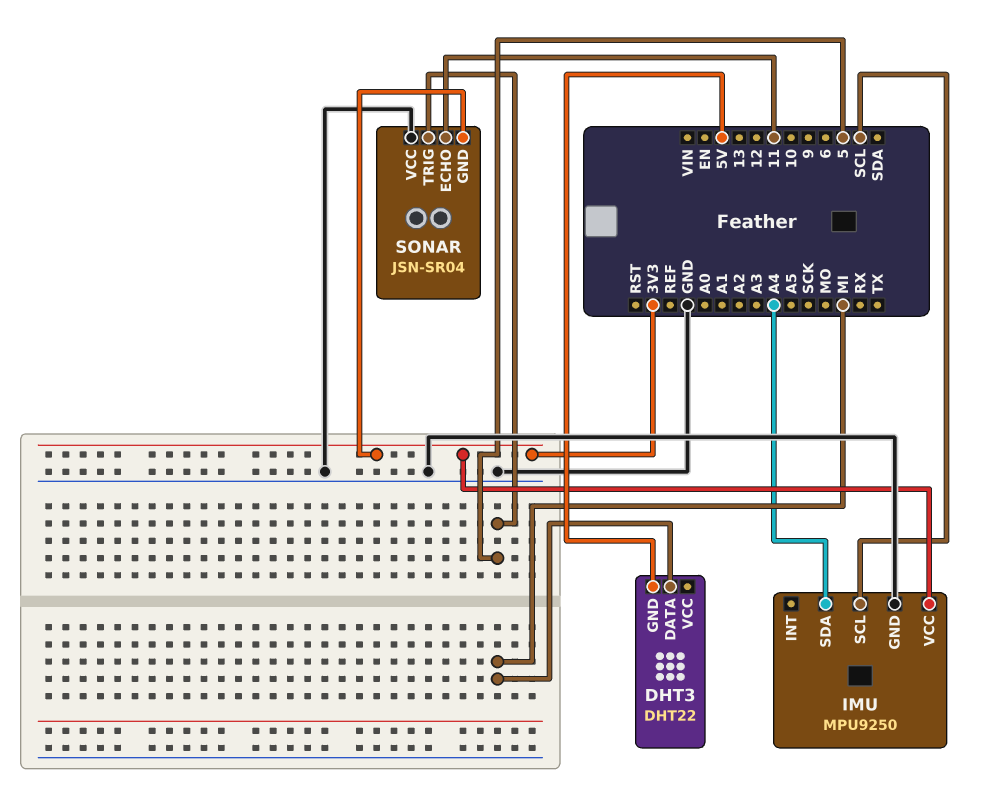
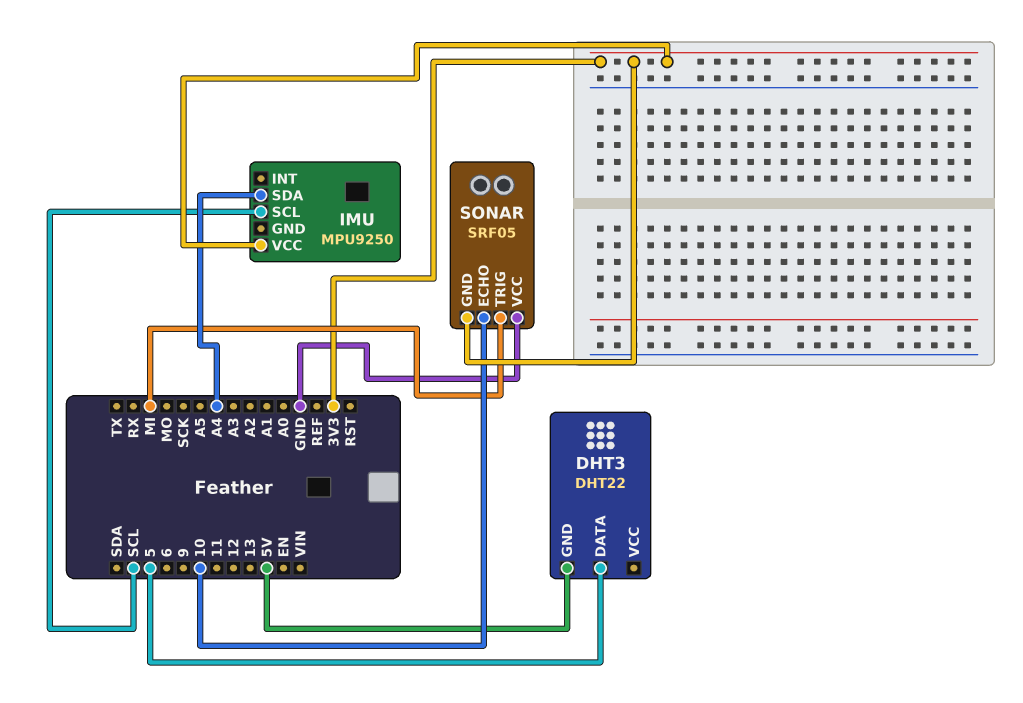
DHT3 pin DATA: MI -> 5
IMU pin GND: GND -> none
SONAR: JSN-SR04 -> SRF05
SONAR pin ECHO: 11 -> 10
SONAR pin TRIG: 5 -> MI

